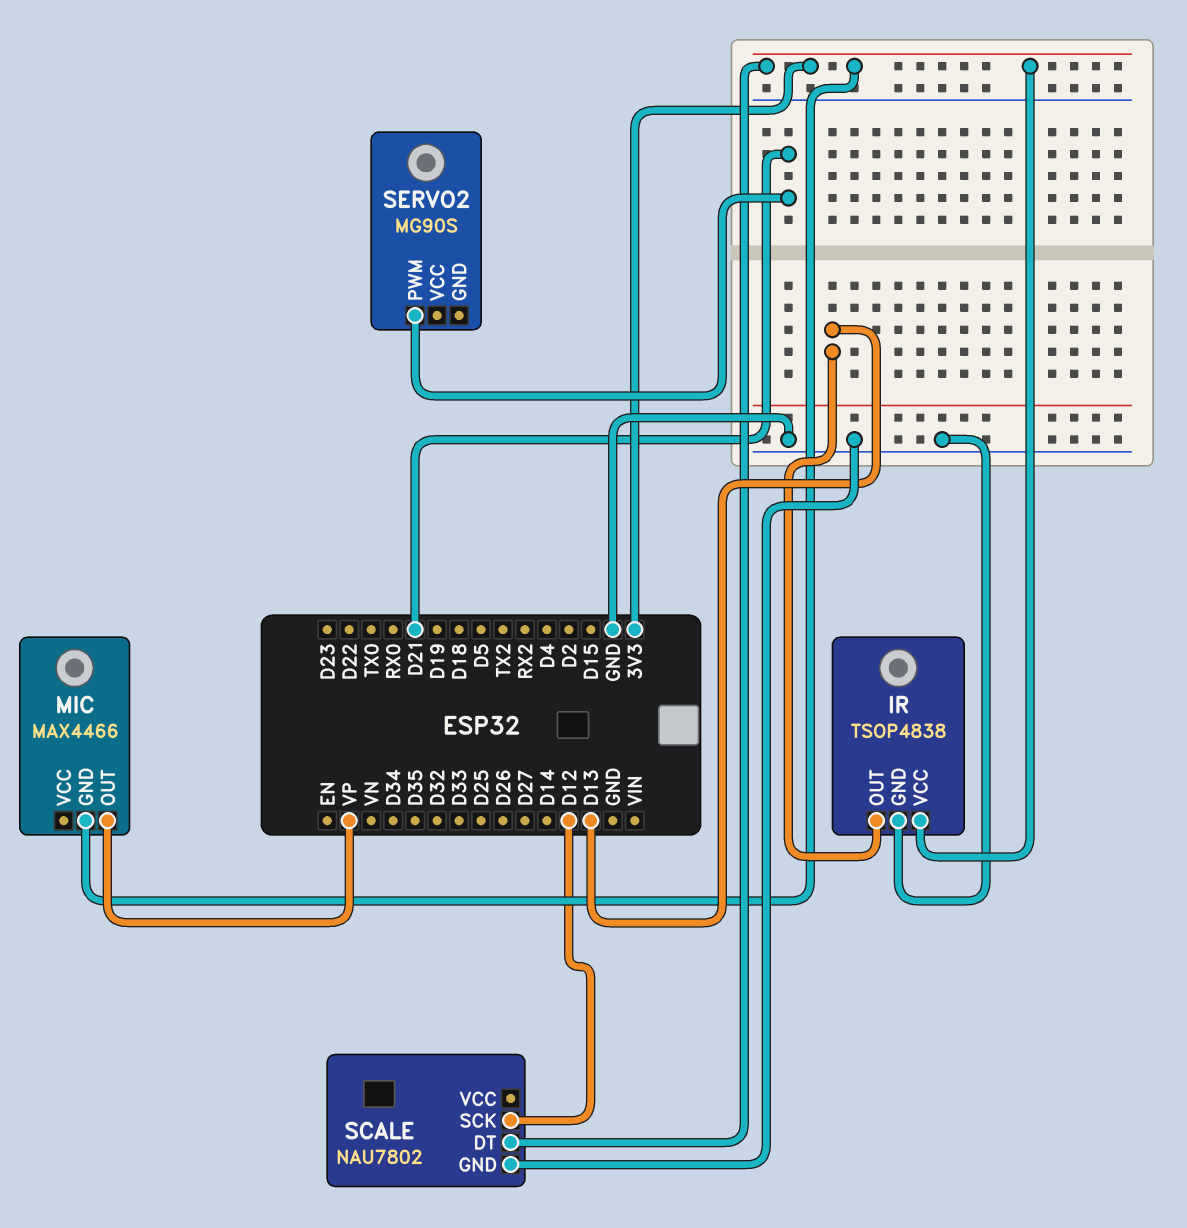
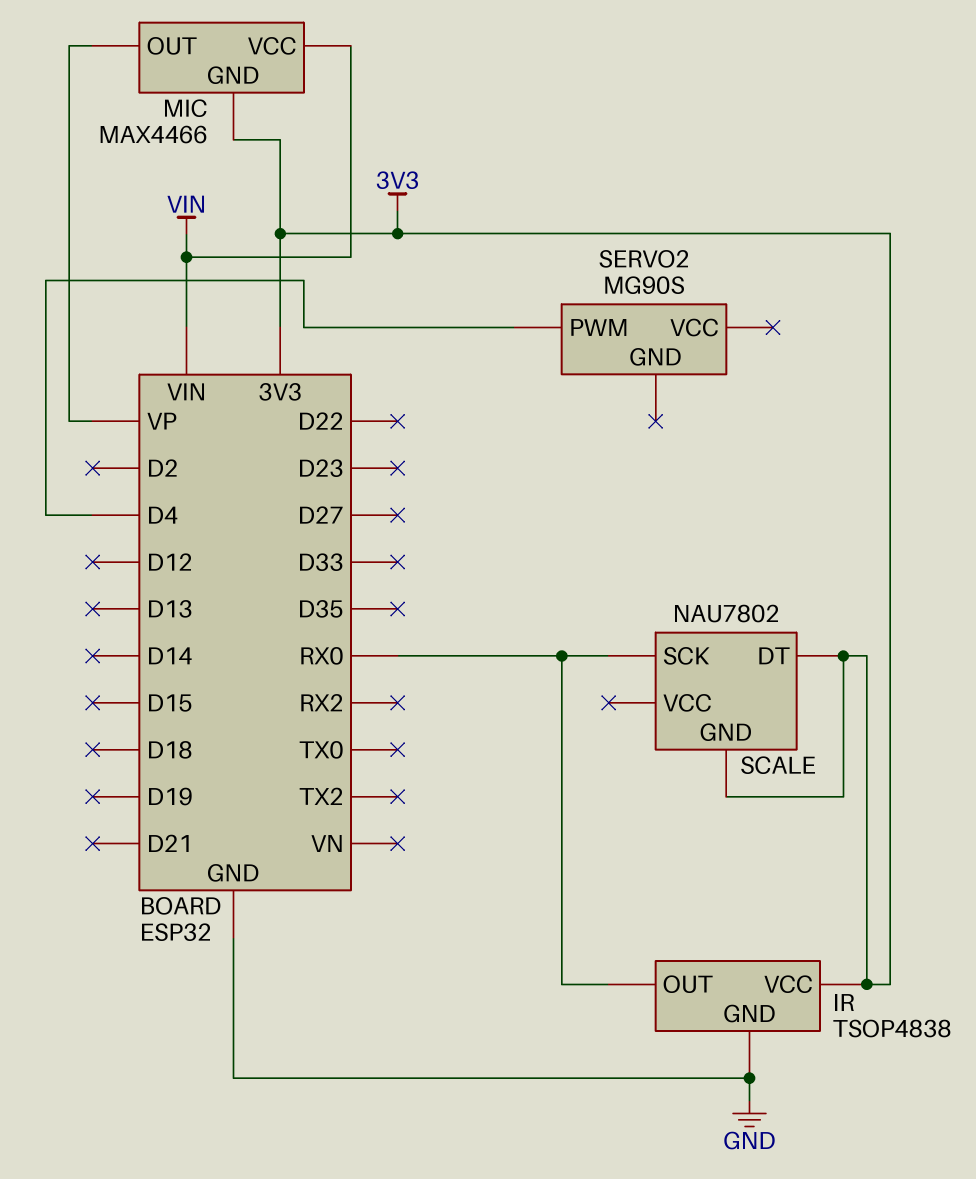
IR pin OUT: D13 -> RX0
MIC pin VCC: none -> VIN
SCALE pin GND: GND -> 3V3
SCALE pin SCK: D12 -> RX0
SERVO2 pin PWM: D21 -> D4

